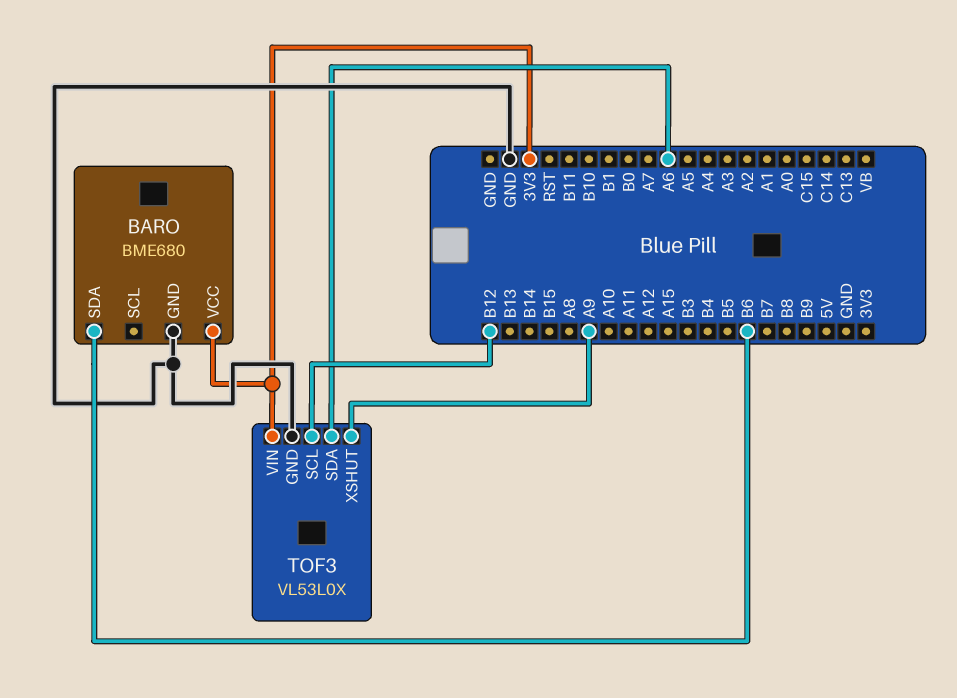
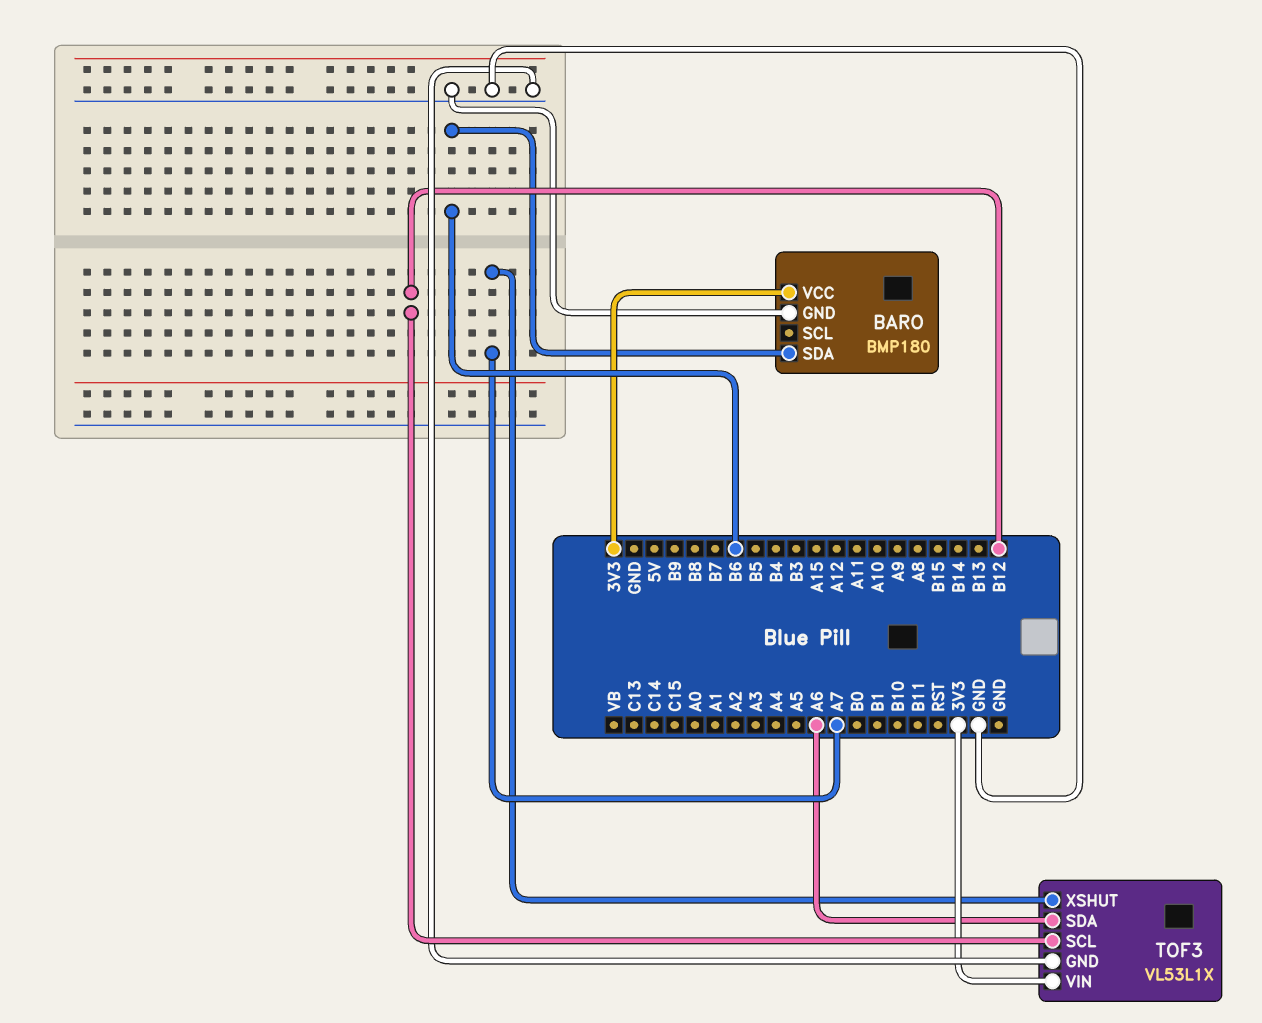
BARO: BME680 -> BMP180
TOF3: VL53L0X -> VL53L1X
TOF3 pin XSHUT: A9 -> A7

